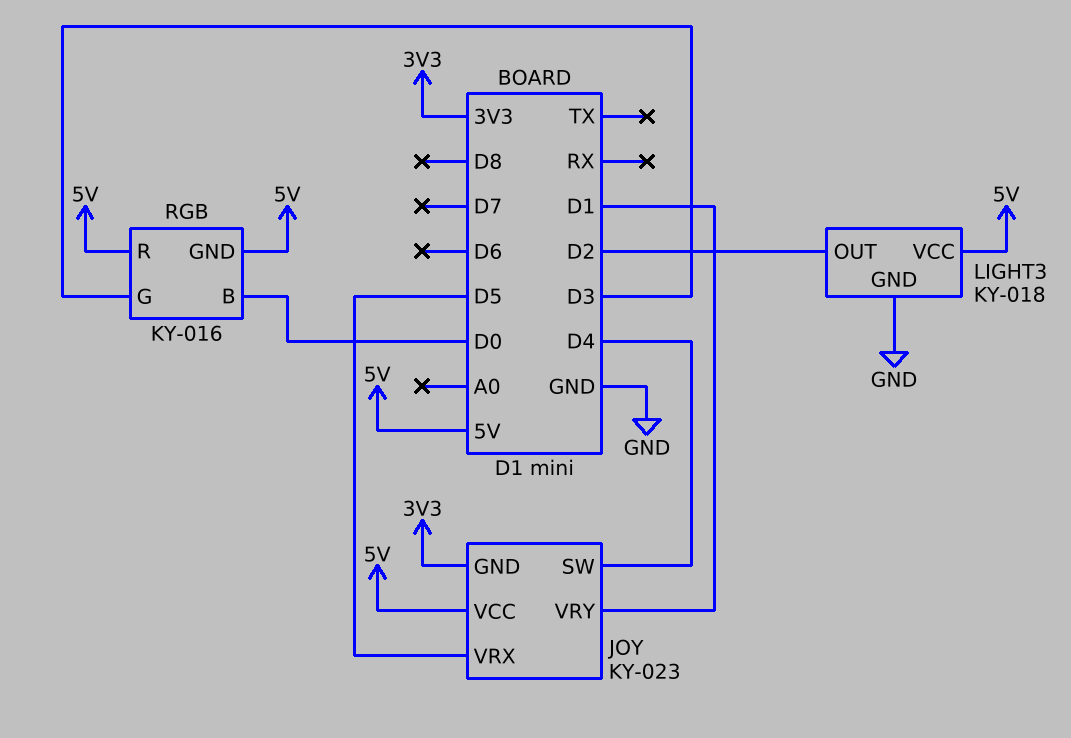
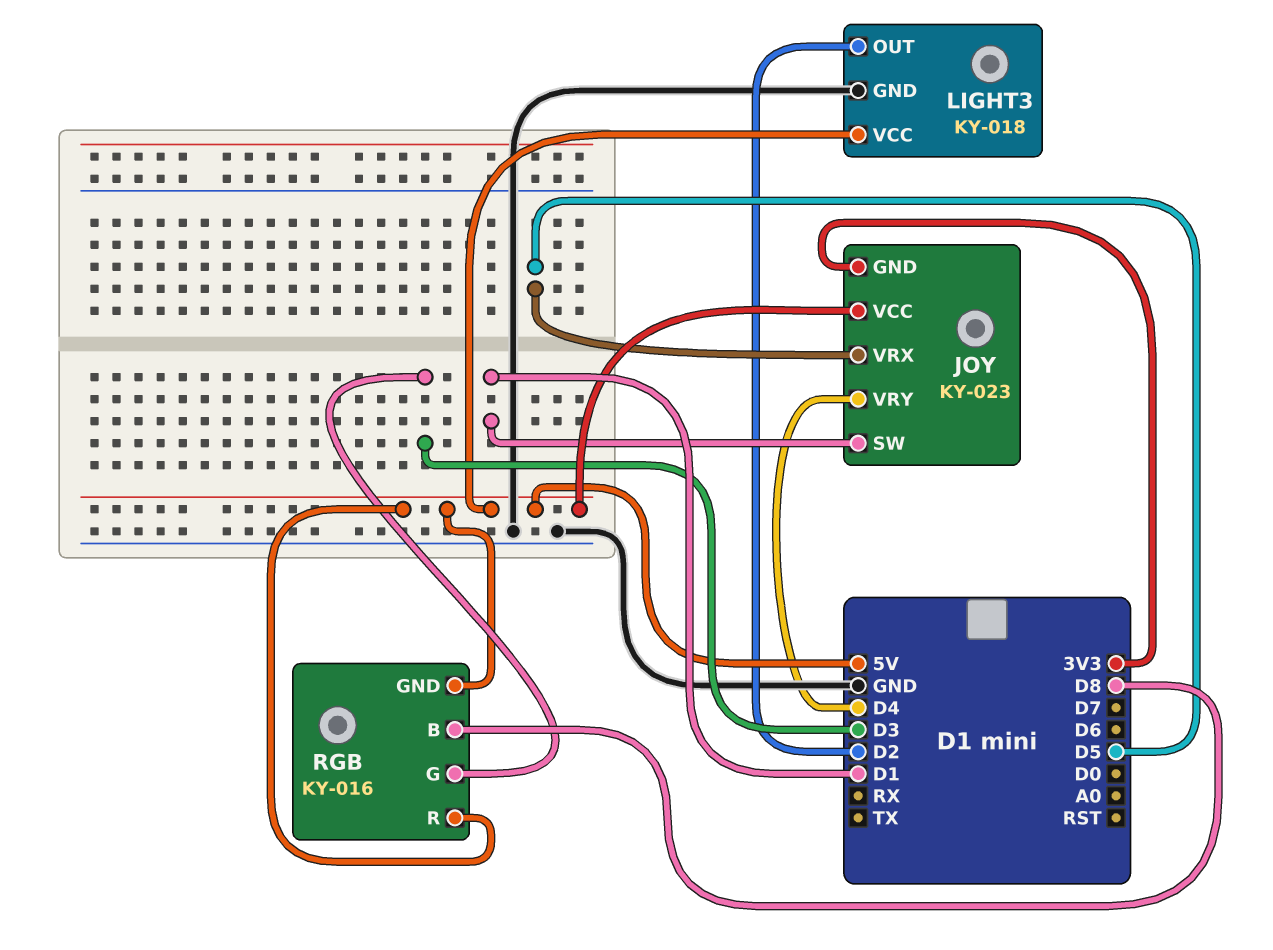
JOY pin SW: D4 -> D1
JOY pin VRY: D1 -> D4
RGB pin B: D0 -> D8

